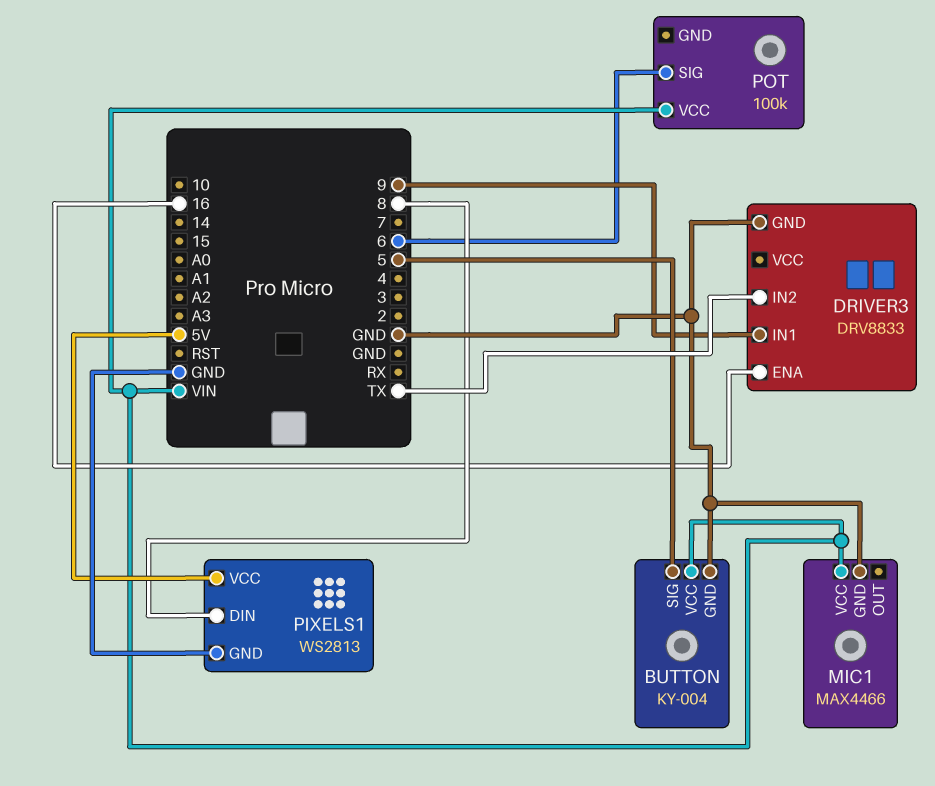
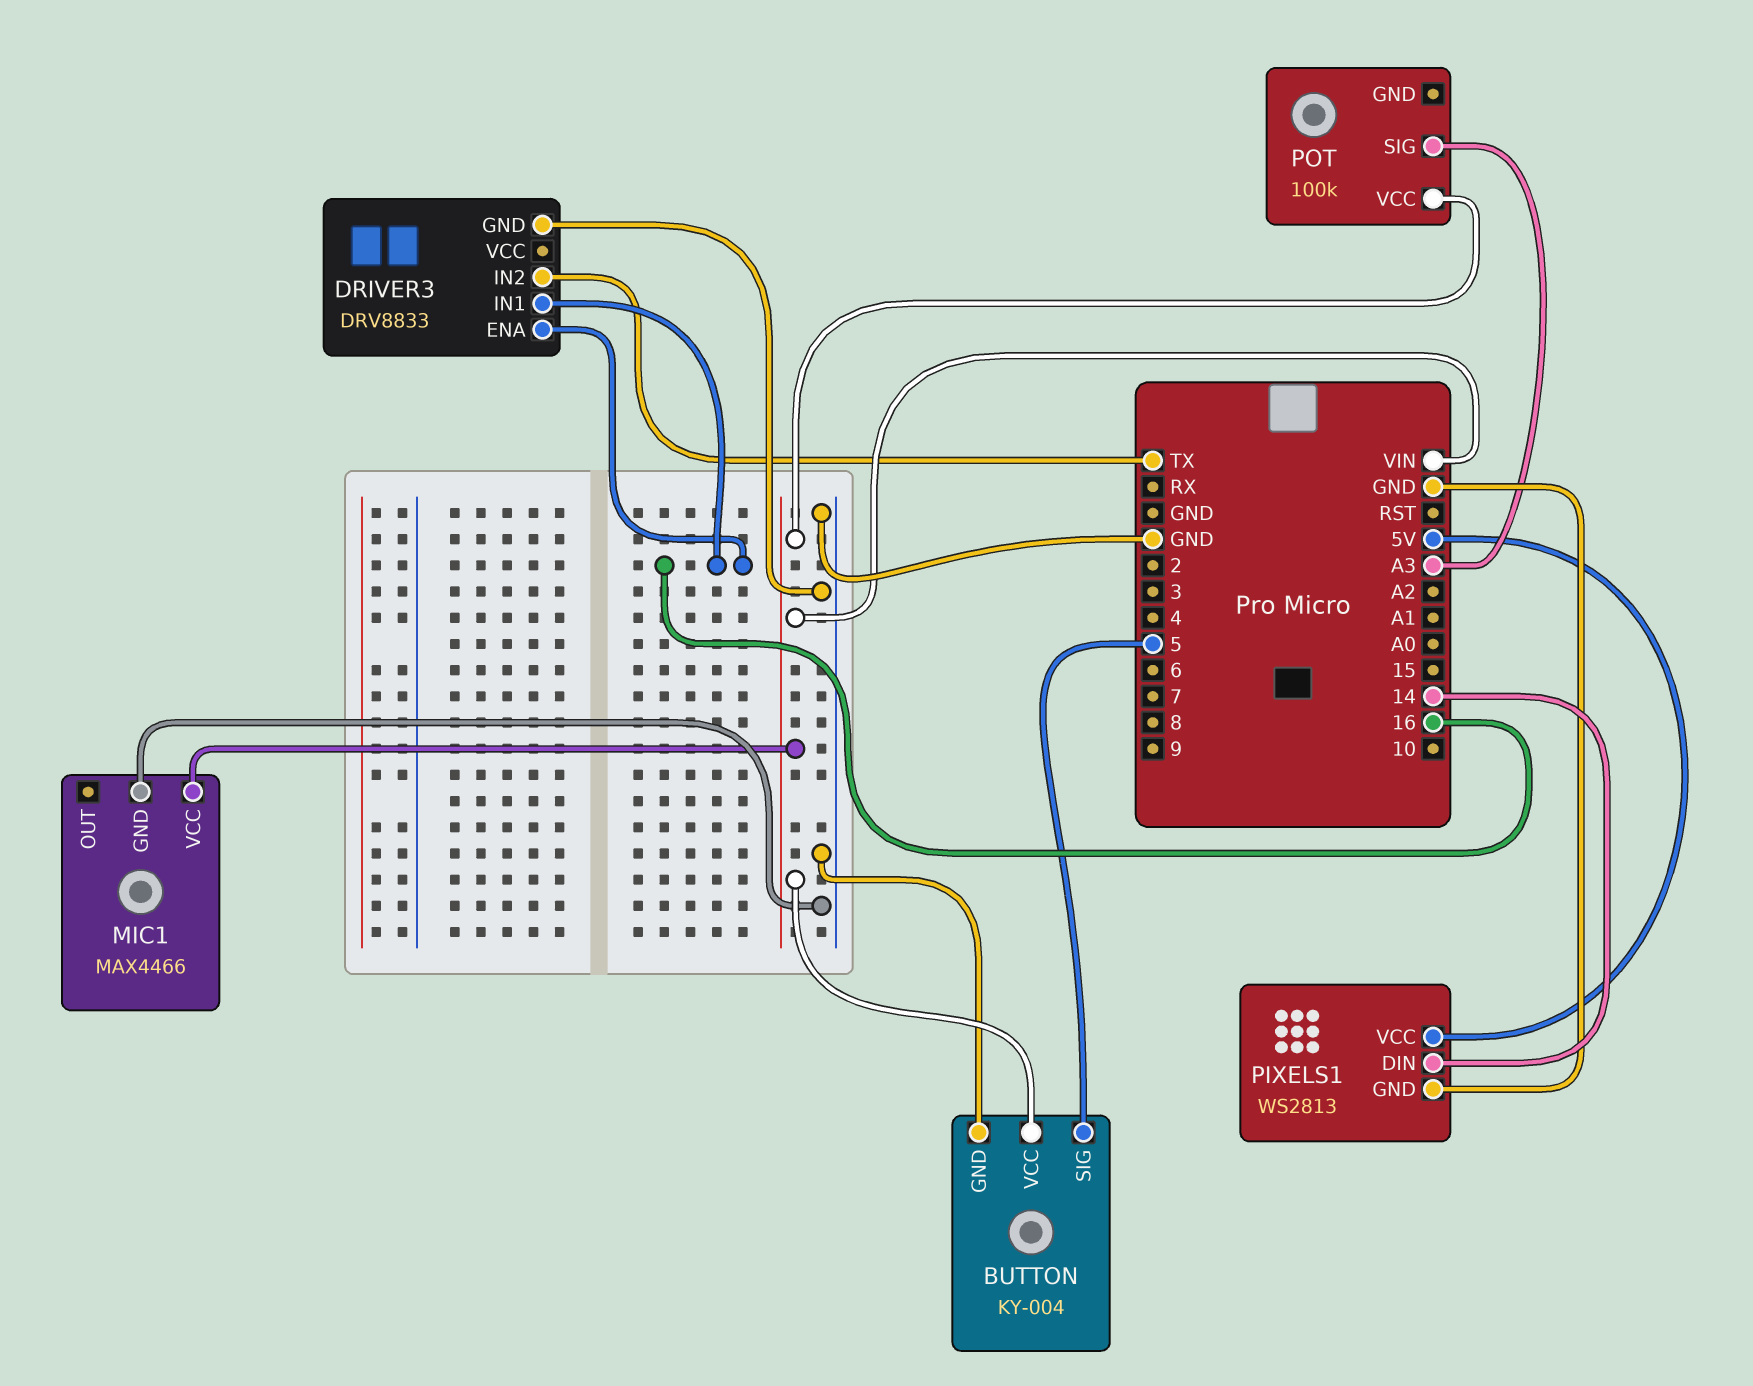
DRIVER3 pin IN1: 9 -> 16
PIXELS1 pin DIN: 8 -> 14
POT pin SIG: 6 -> A3

